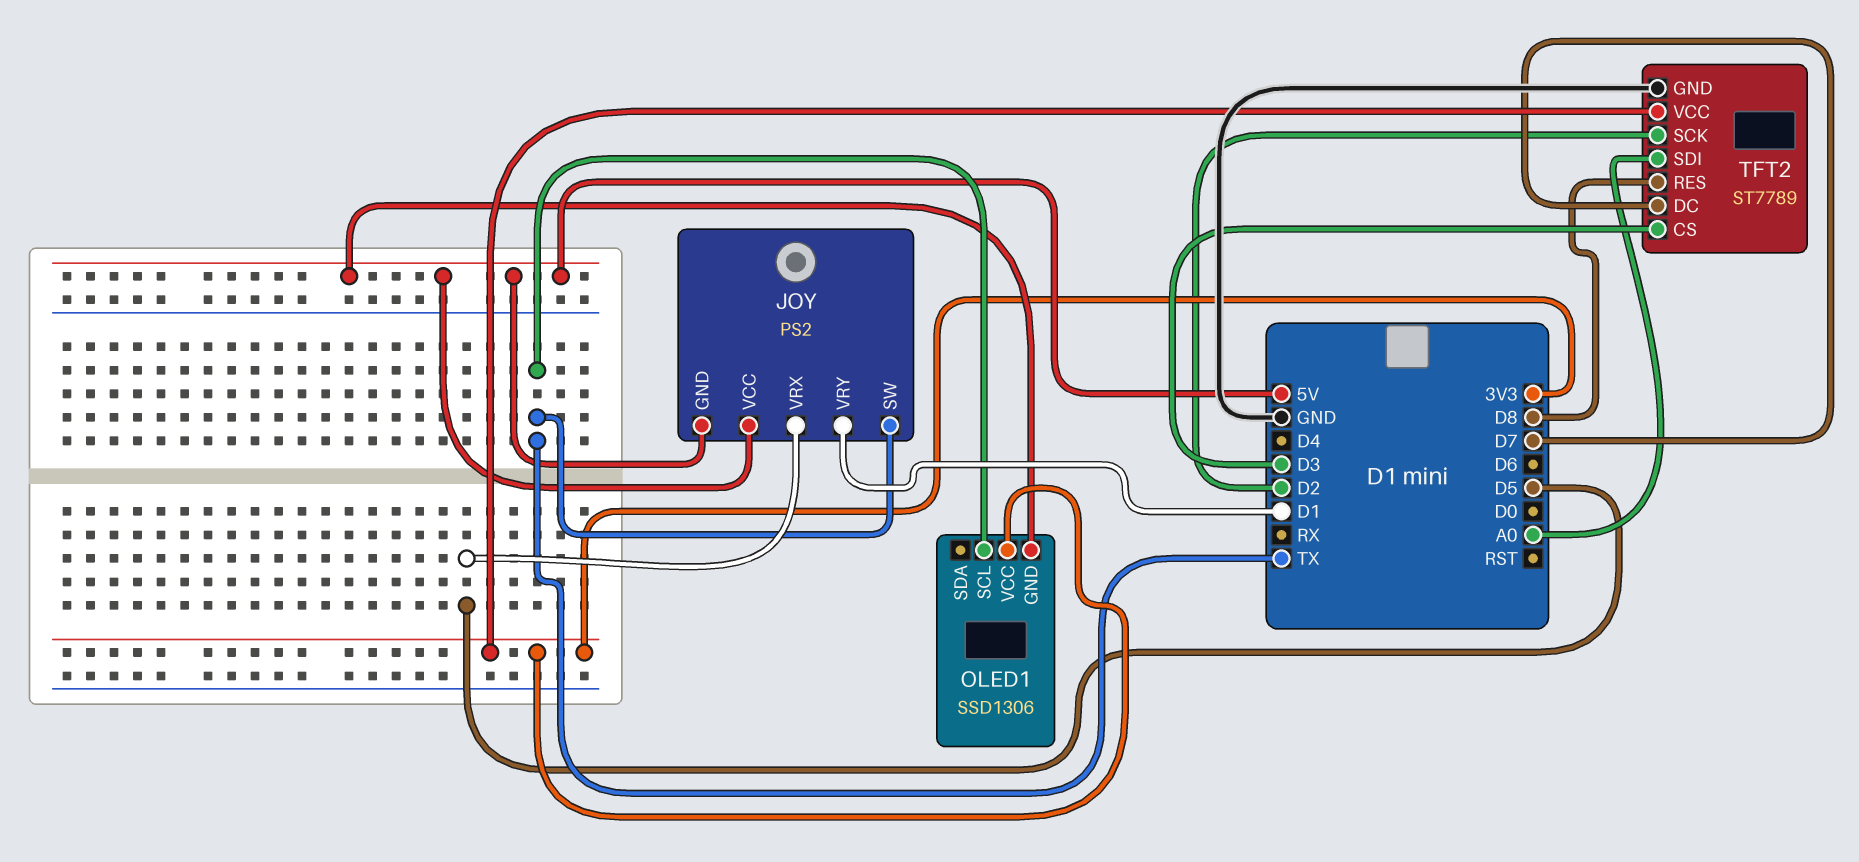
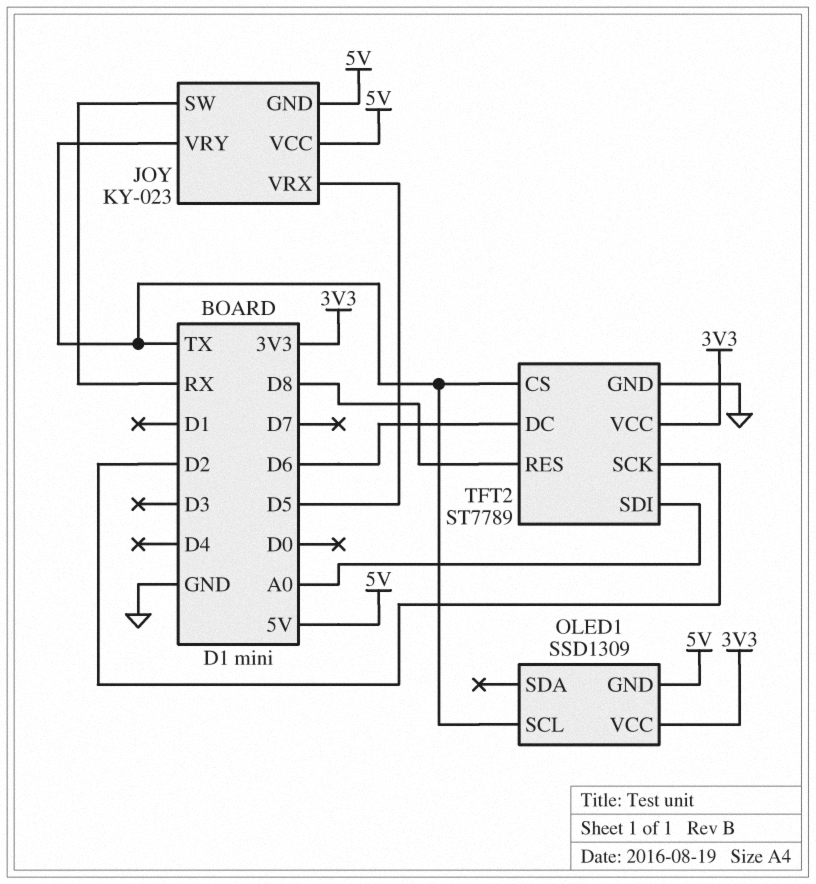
JOY: PS2 -> KY-023
JOY pin SW: TX -> RX
JOY pin VRY: D1 -> TX
OLED1: SSD1306 -> SSD1309
TFT2 pin CS: D3 -> TX
TFT2 pin DC: D7 -> D6

